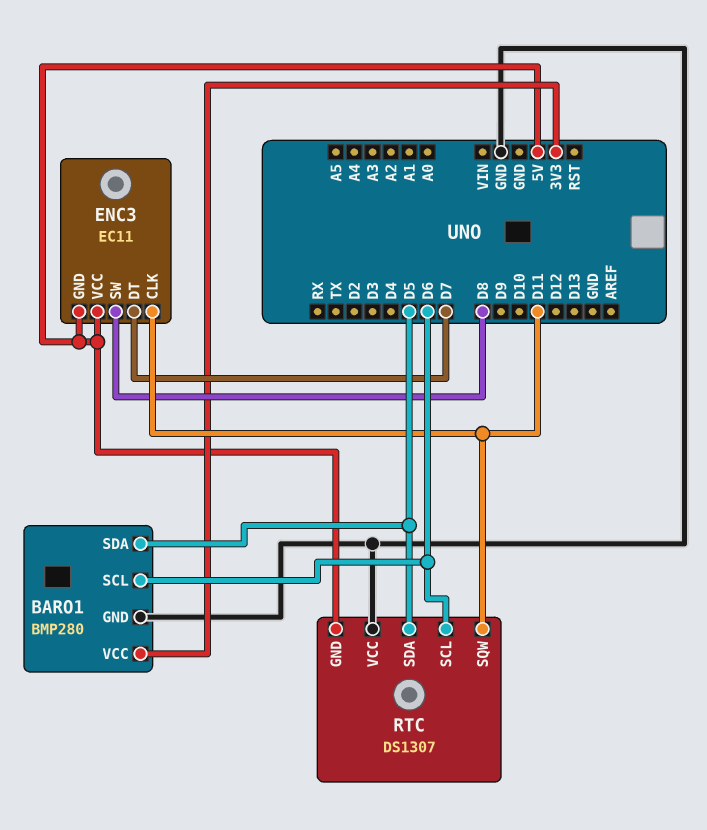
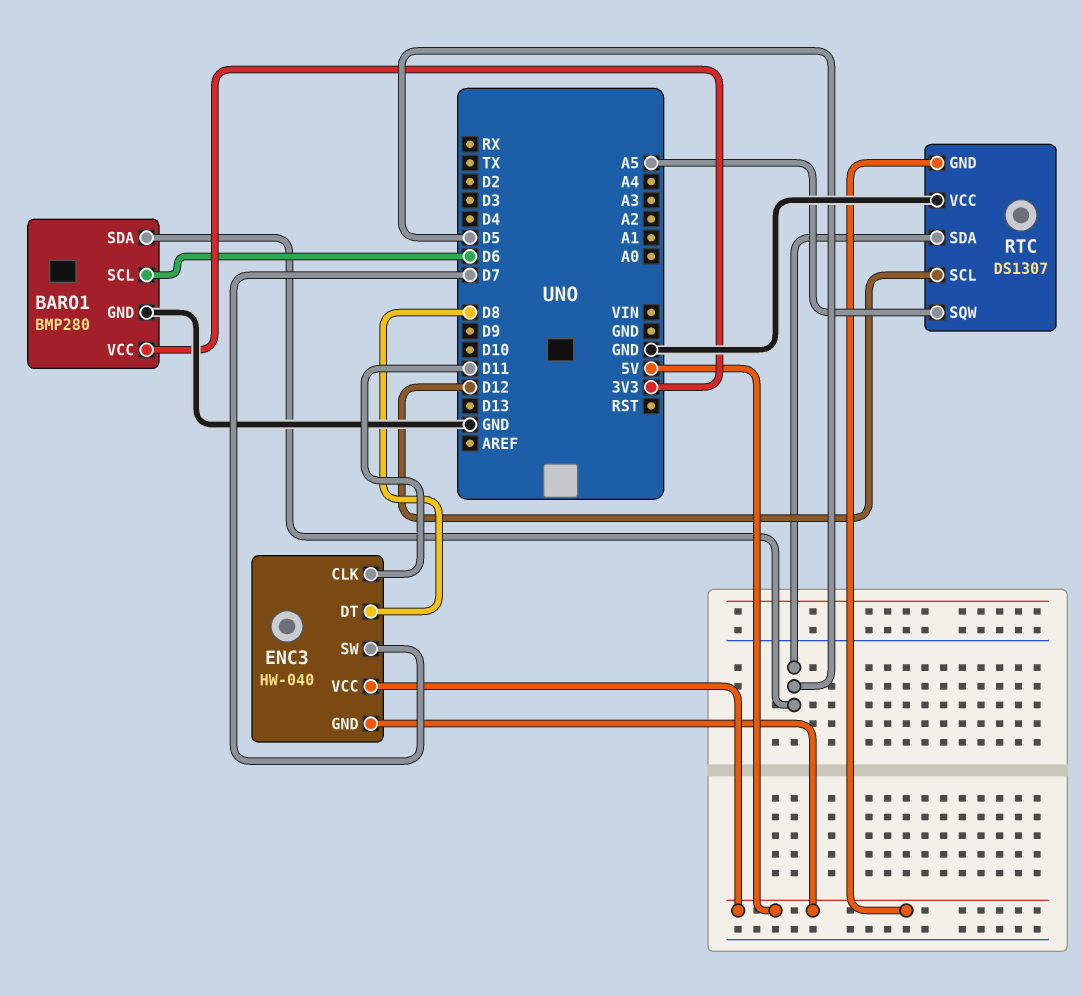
ENC3: EC11 -> HW-040
ENC3 pin DT: D7 -> D8
ENC3 pin SW: D8 -> D7
RTC pin SCL: D6 -> D12
RTC pin SQW: D11 -> A5

